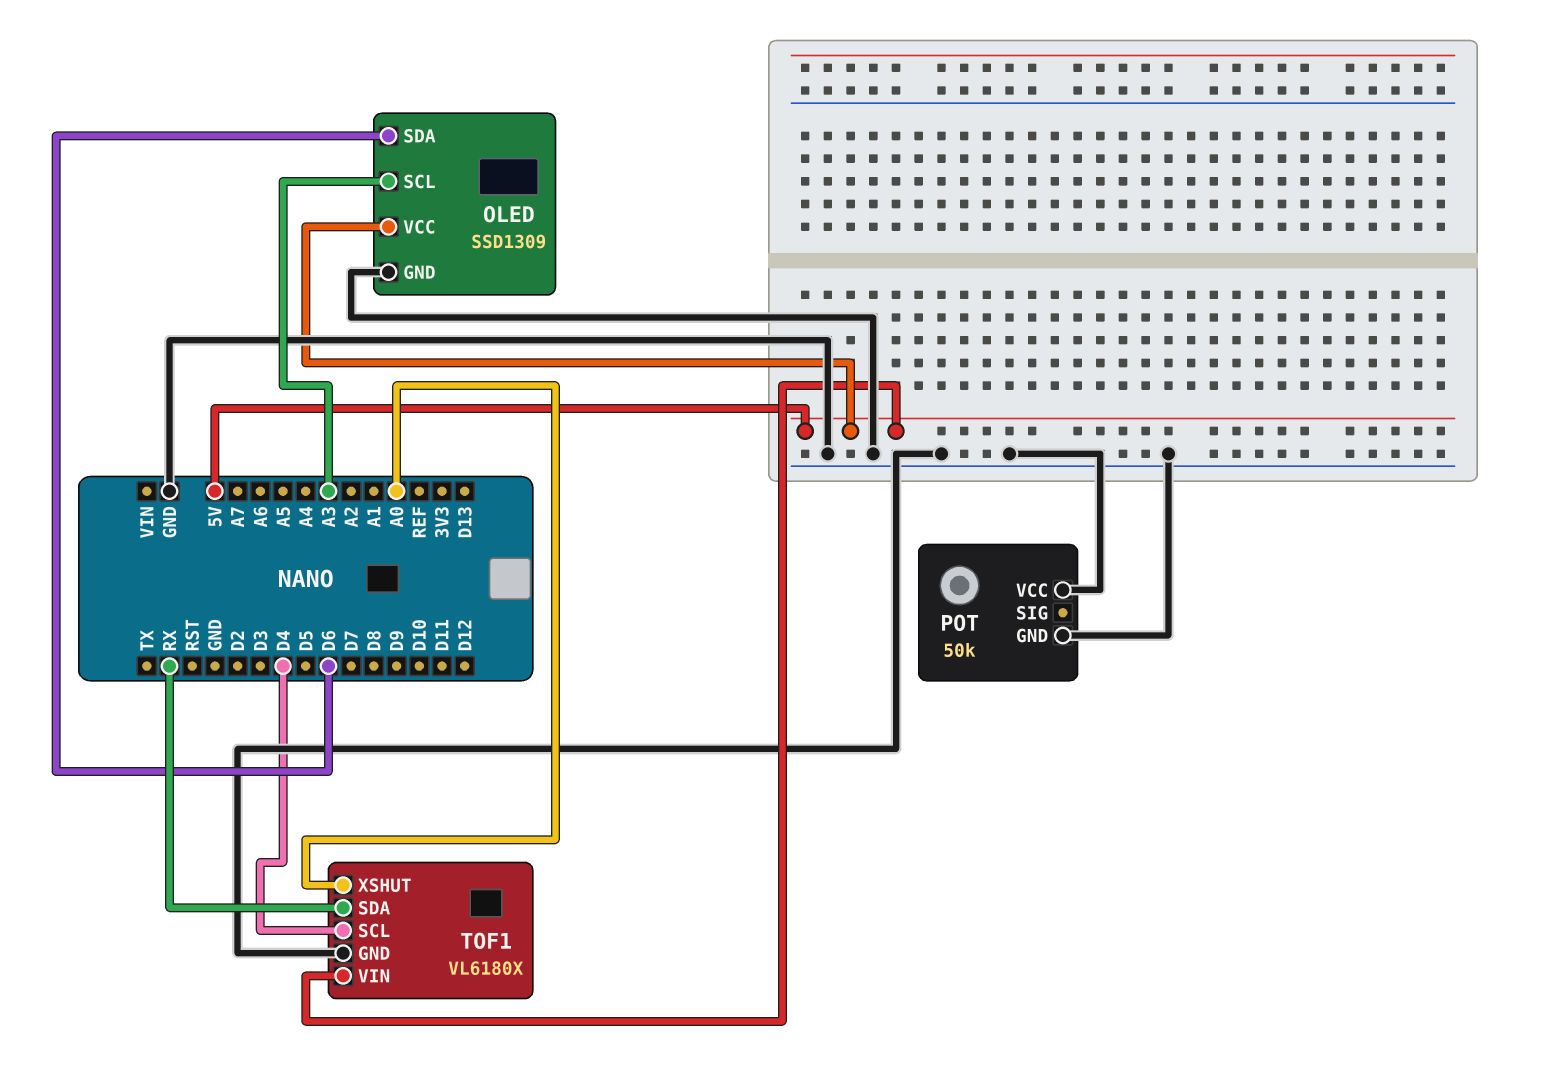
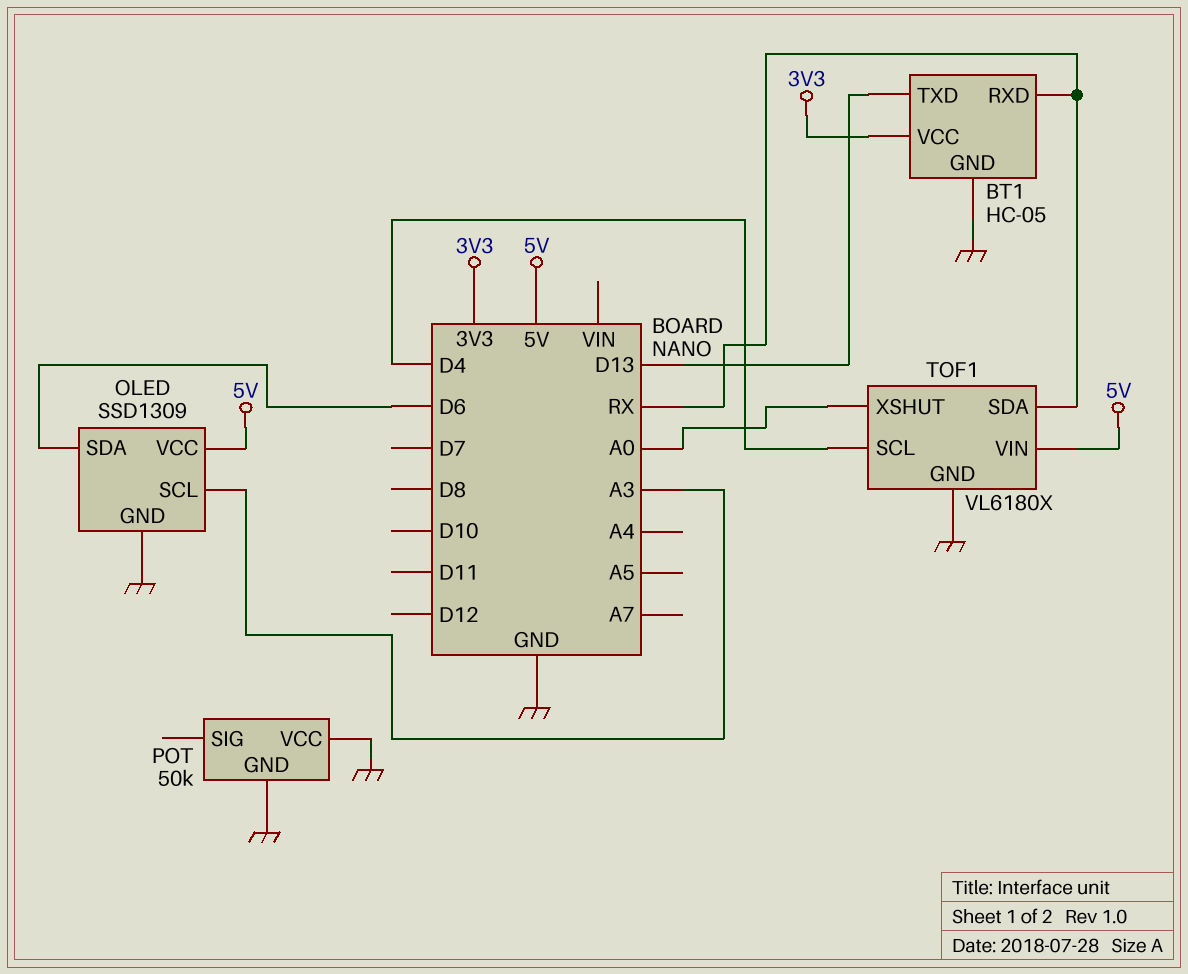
BT1: none -> HC-05
BT1 pin GND: none -> GND
BT1 pin RXD: none -> RX
BT1 pin TXD: none -> D13
BT1 pin VCC: none -> 3V3

